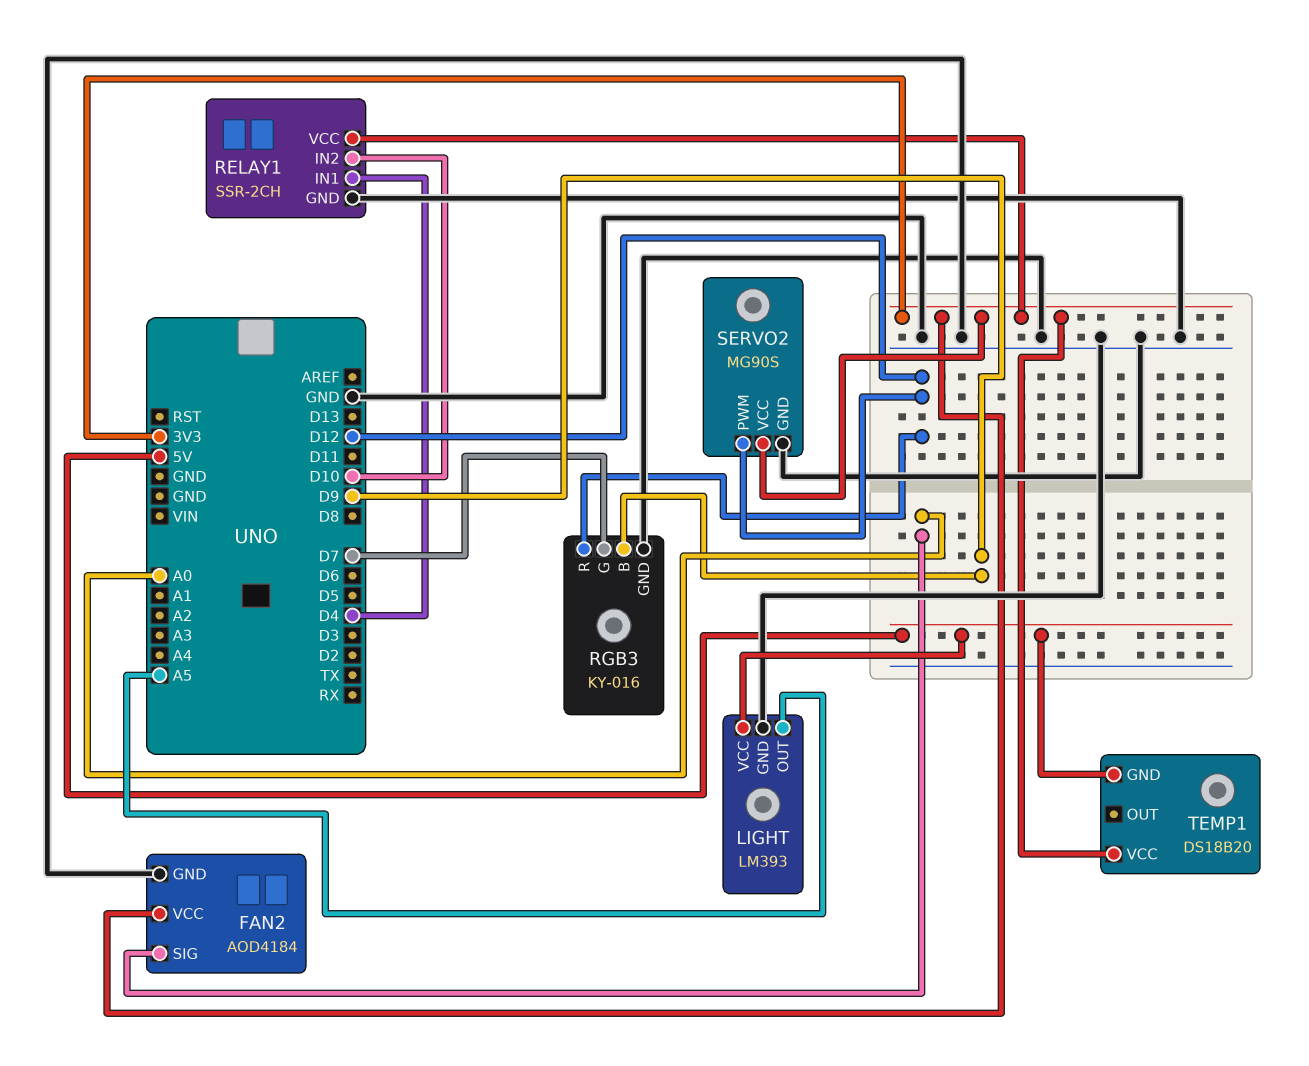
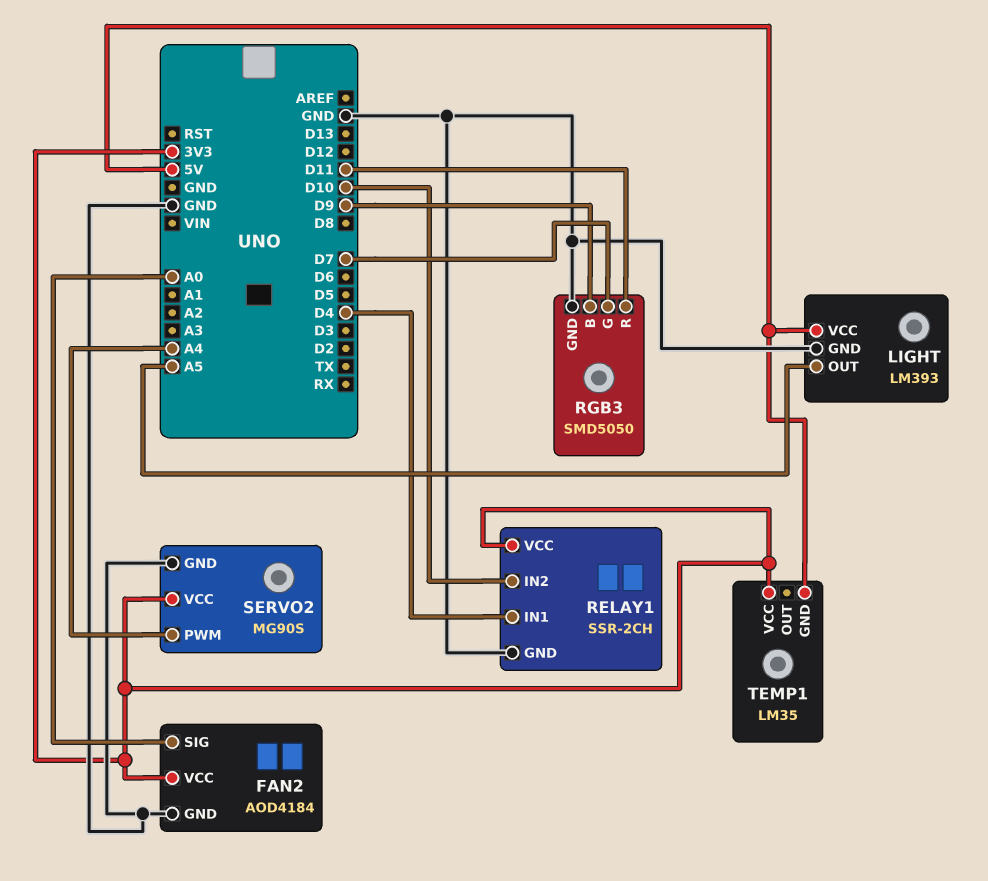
RGB3: KY-016 -> SMD5050
RGB3 pin R: D12 -> D11
SERVO2 pin PWM: D12 -> A4
TEMP1: DS18B20 -> LM35

